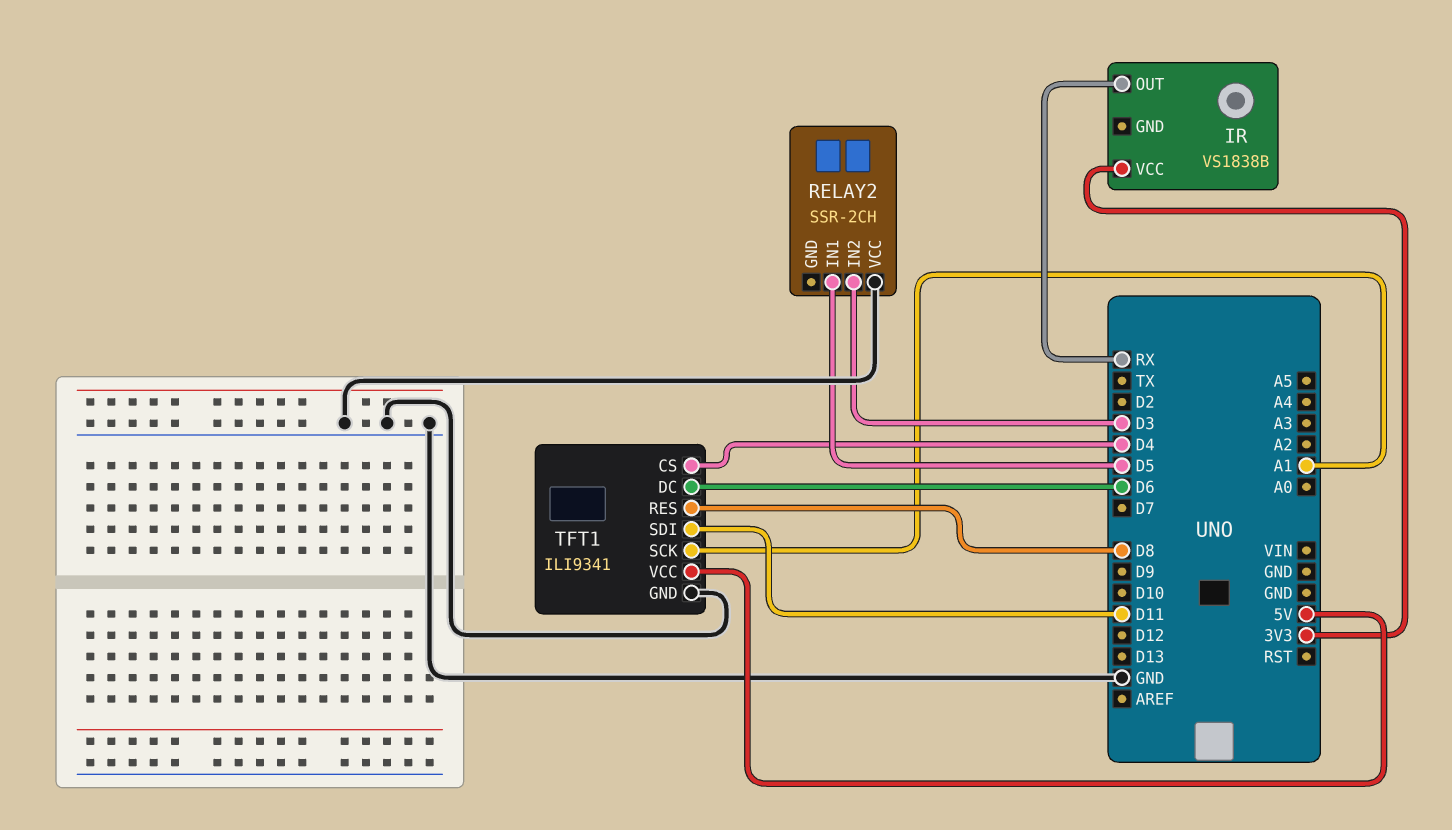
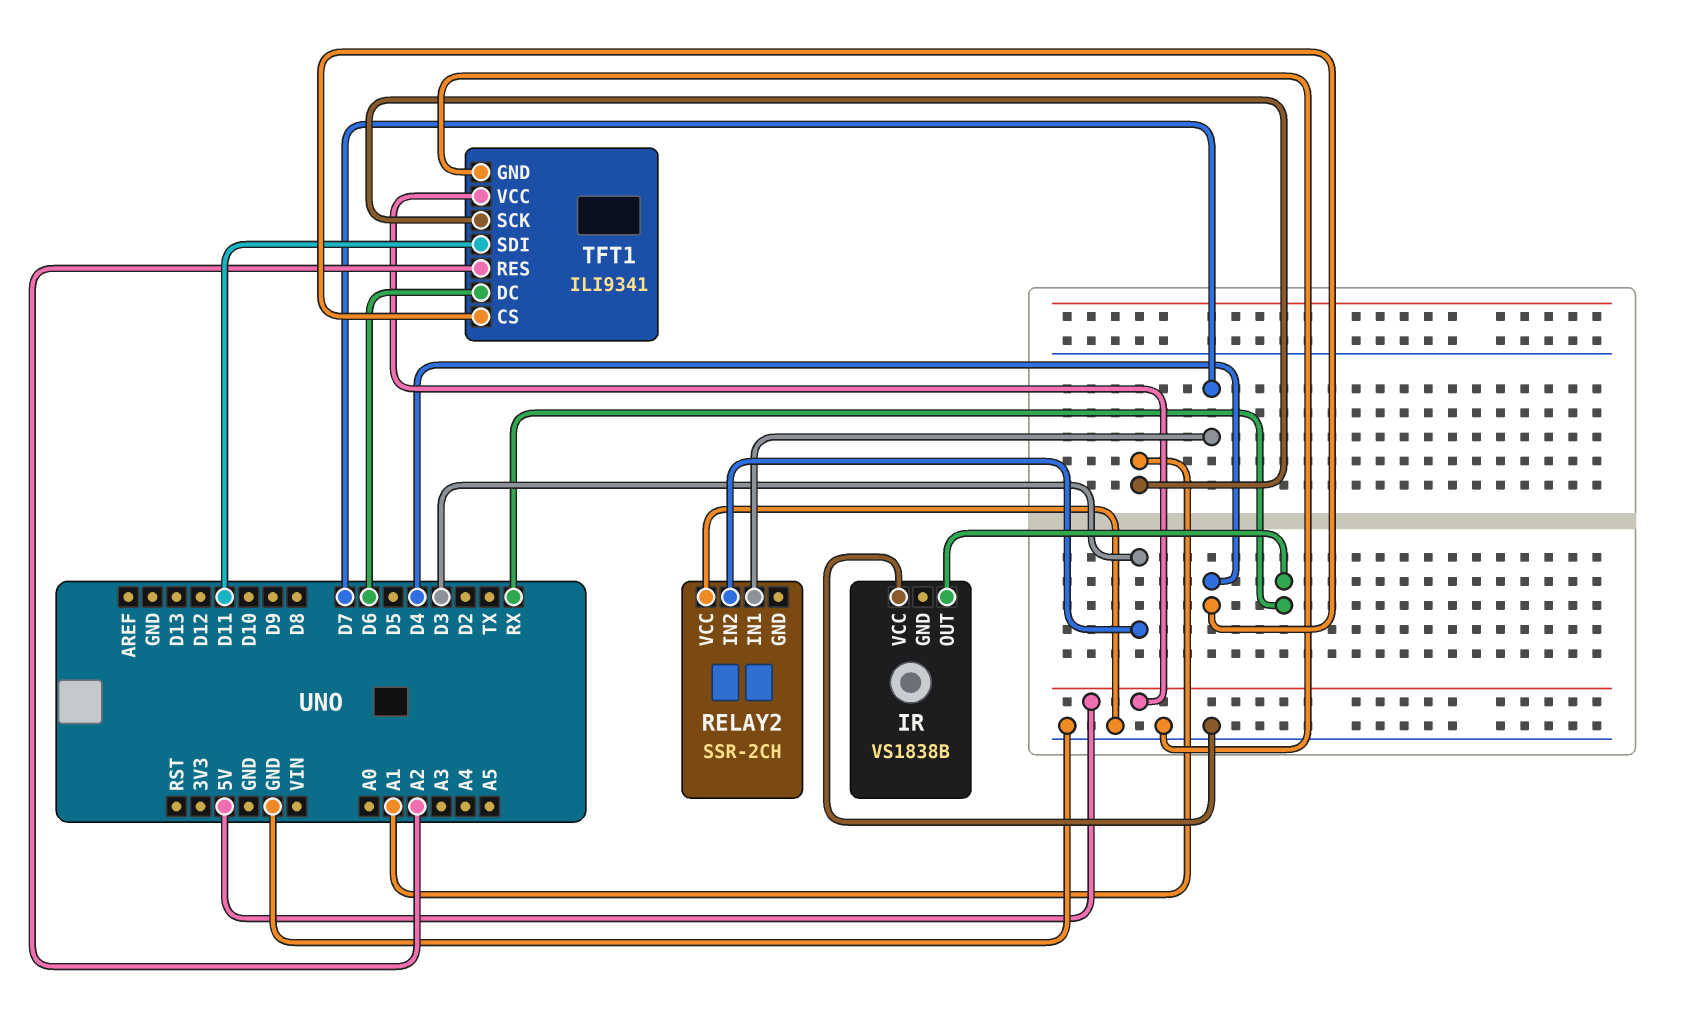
IR pin VCC: 3V3 -> GND
RELAY2 pin IN1: D5 -> D7
TFT1 pin RES: D8 -> A2

